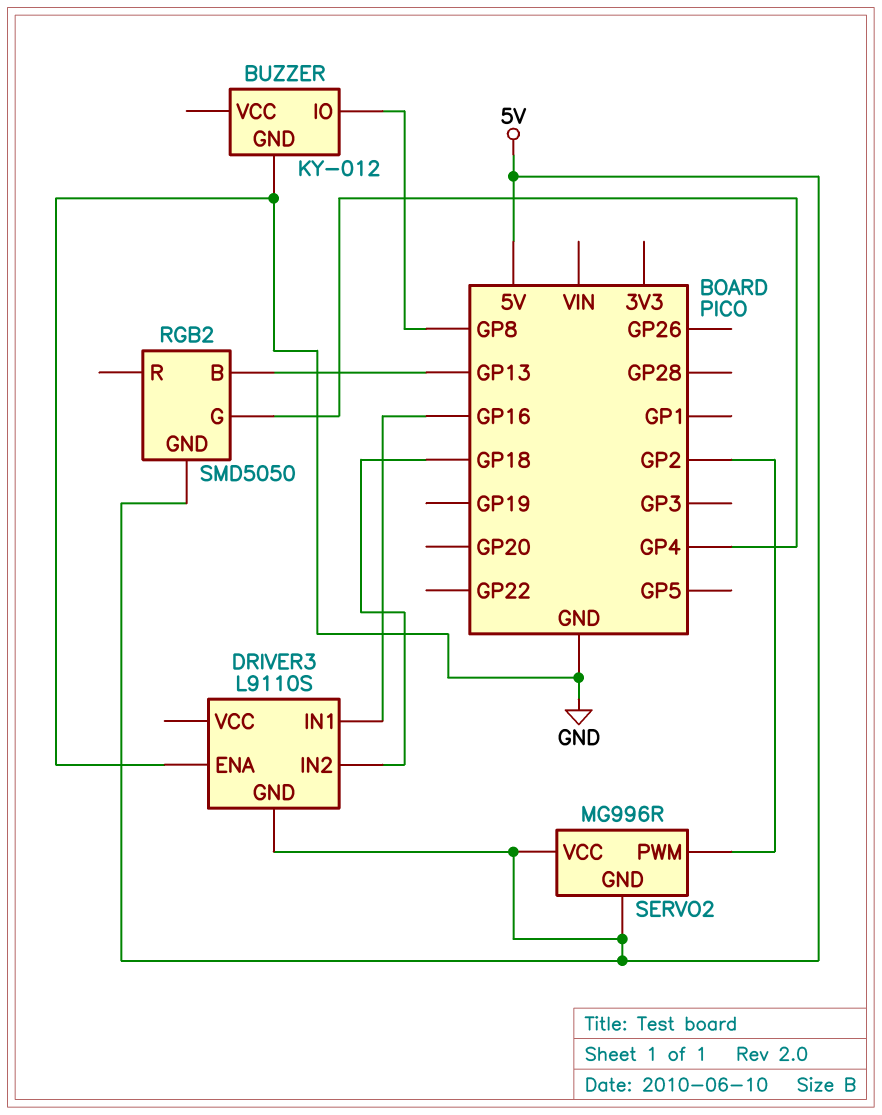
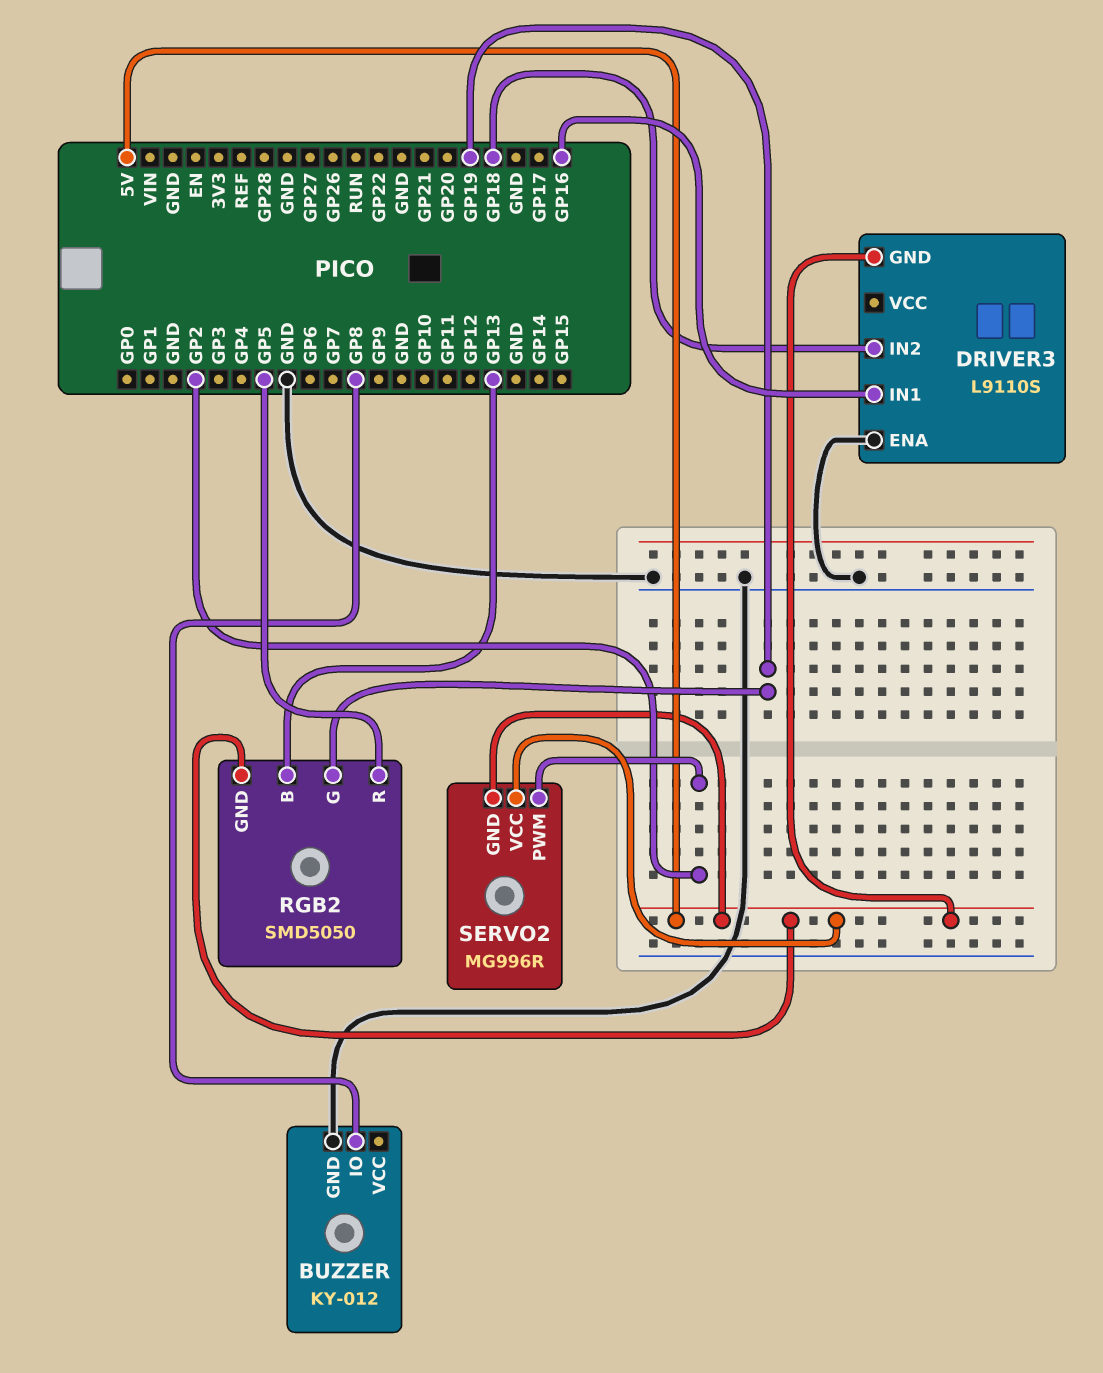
RGB2 pin G: GP4 -> GP19
RGB2 pin R: none -> GP5

